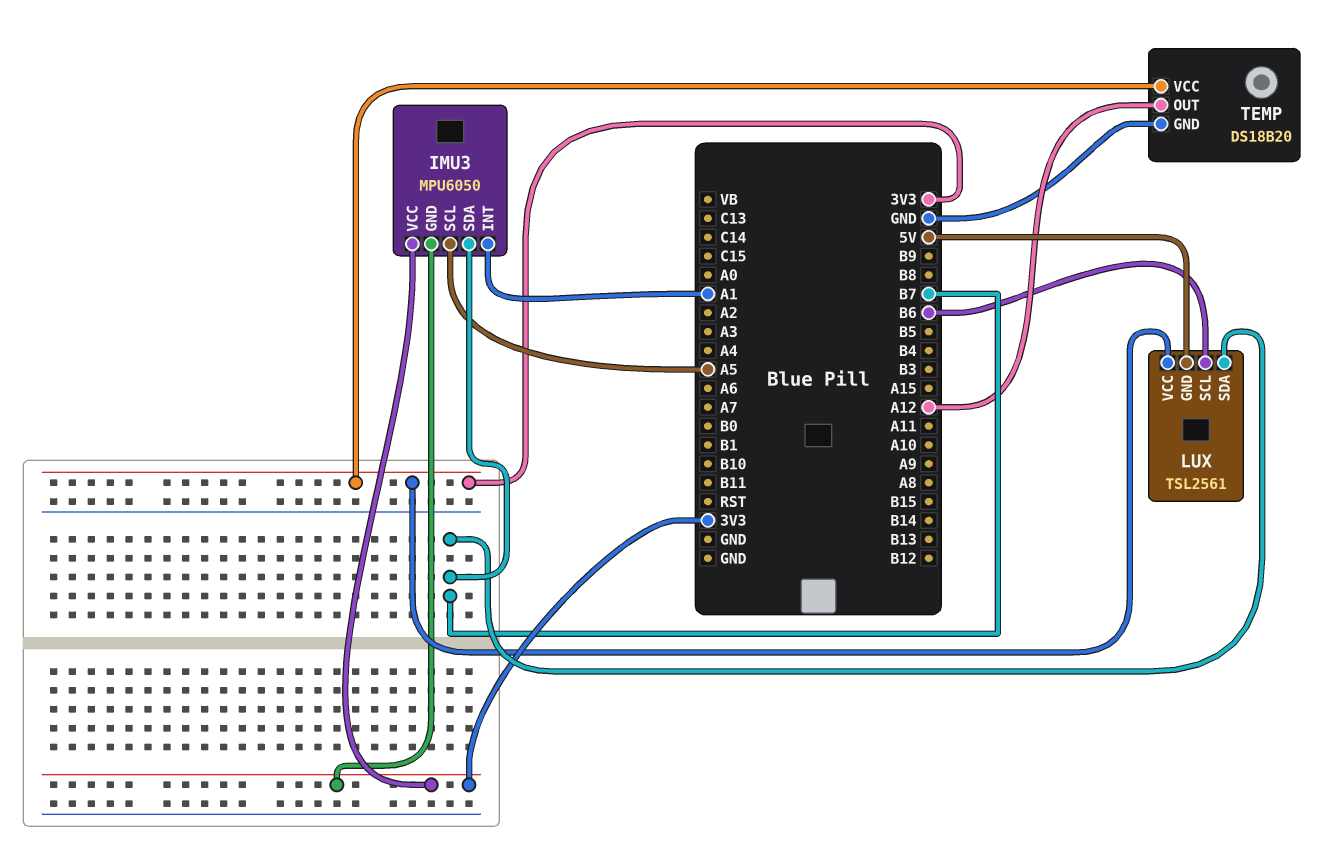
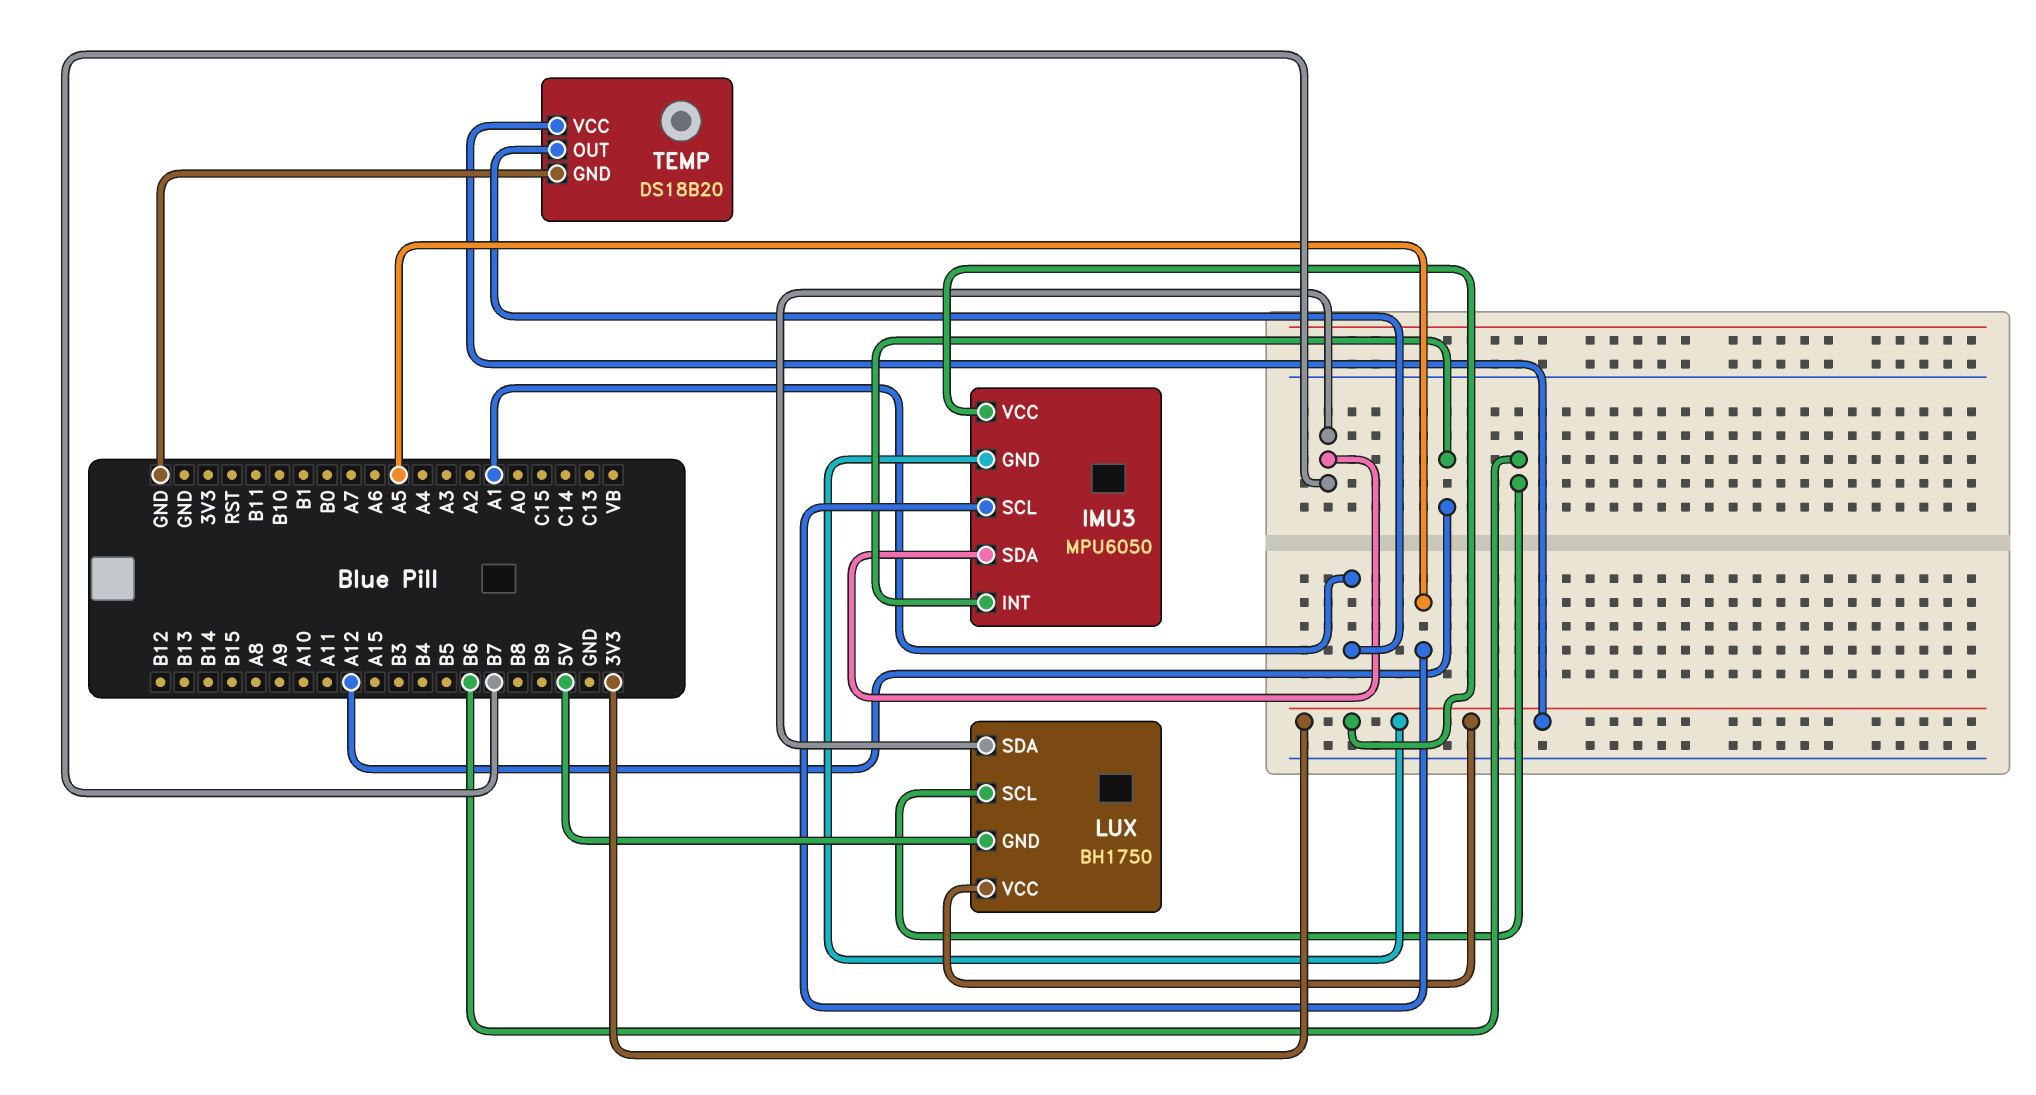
IMU3 pin INT: A1 -> A12
LUX: TSL2561 -> BH1750
TEMP pin OUT: A12 -> A1

